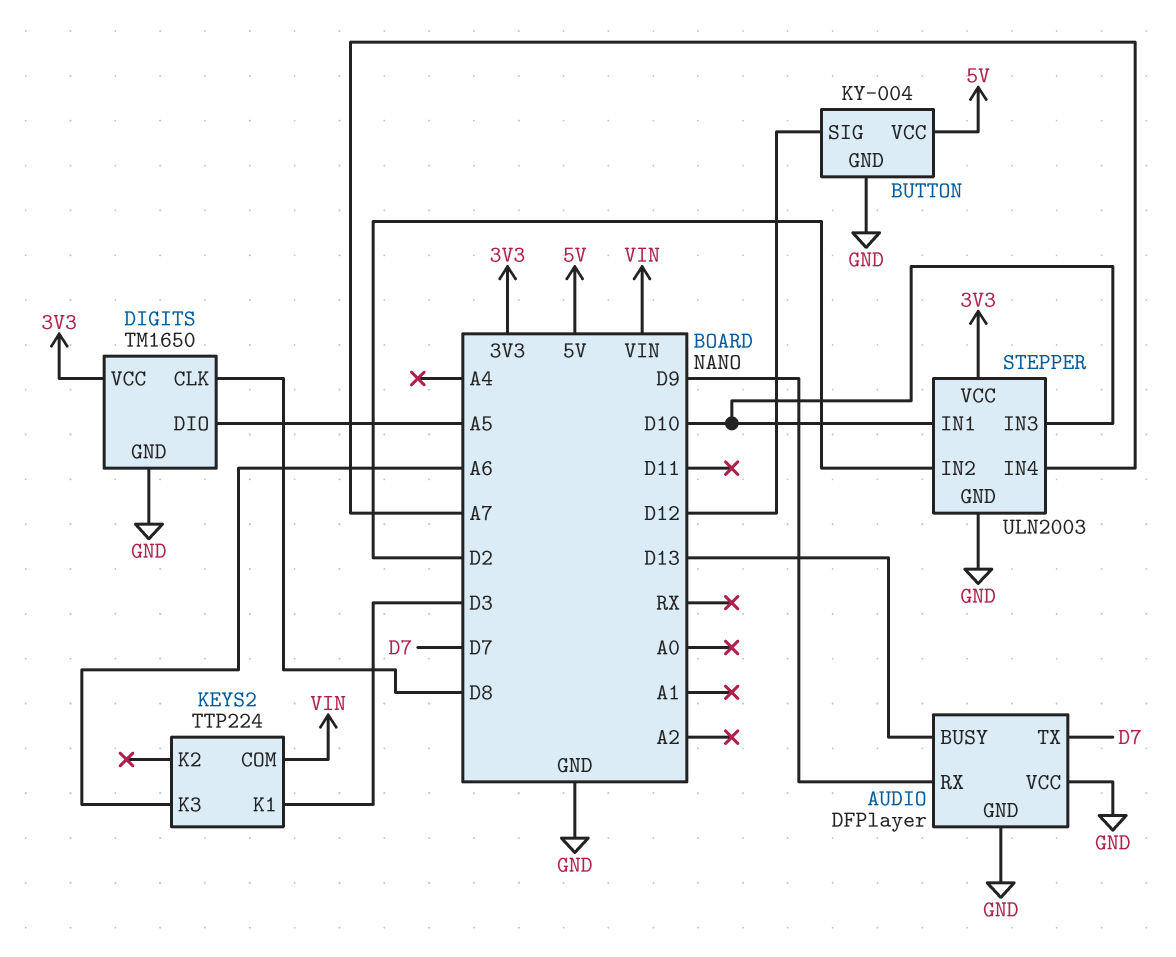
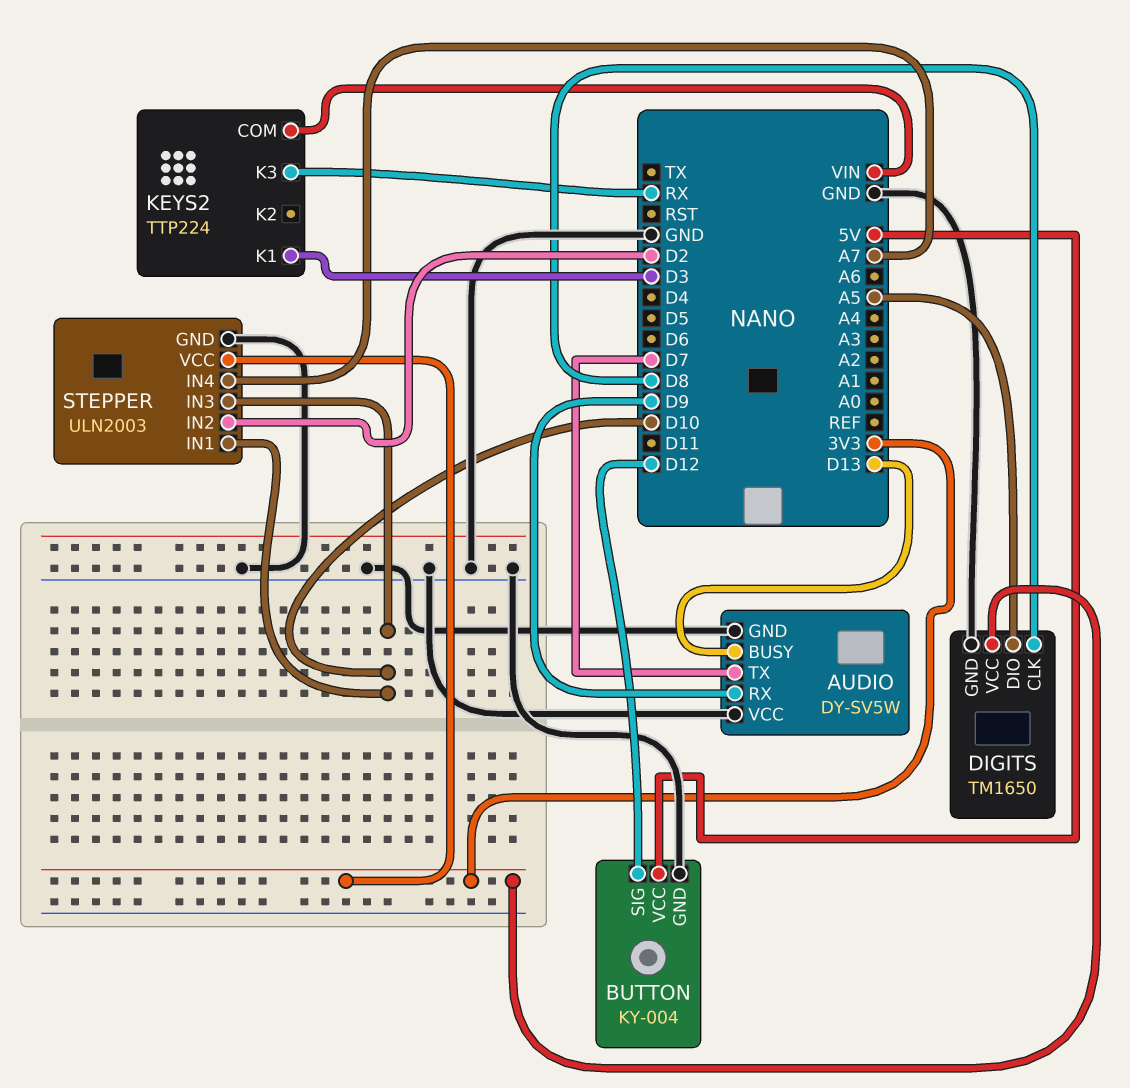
AUDIO: DFPlayer -> DY-SV5W
KEYS2 pin K3: A6 -> RX

